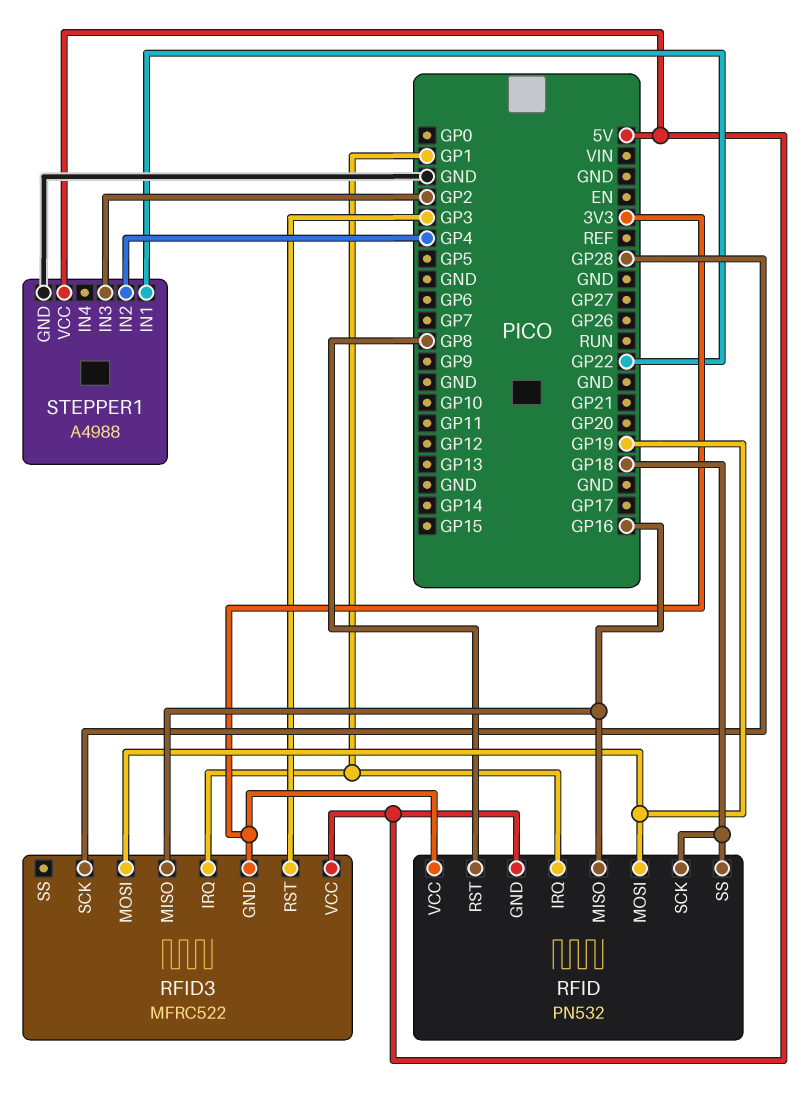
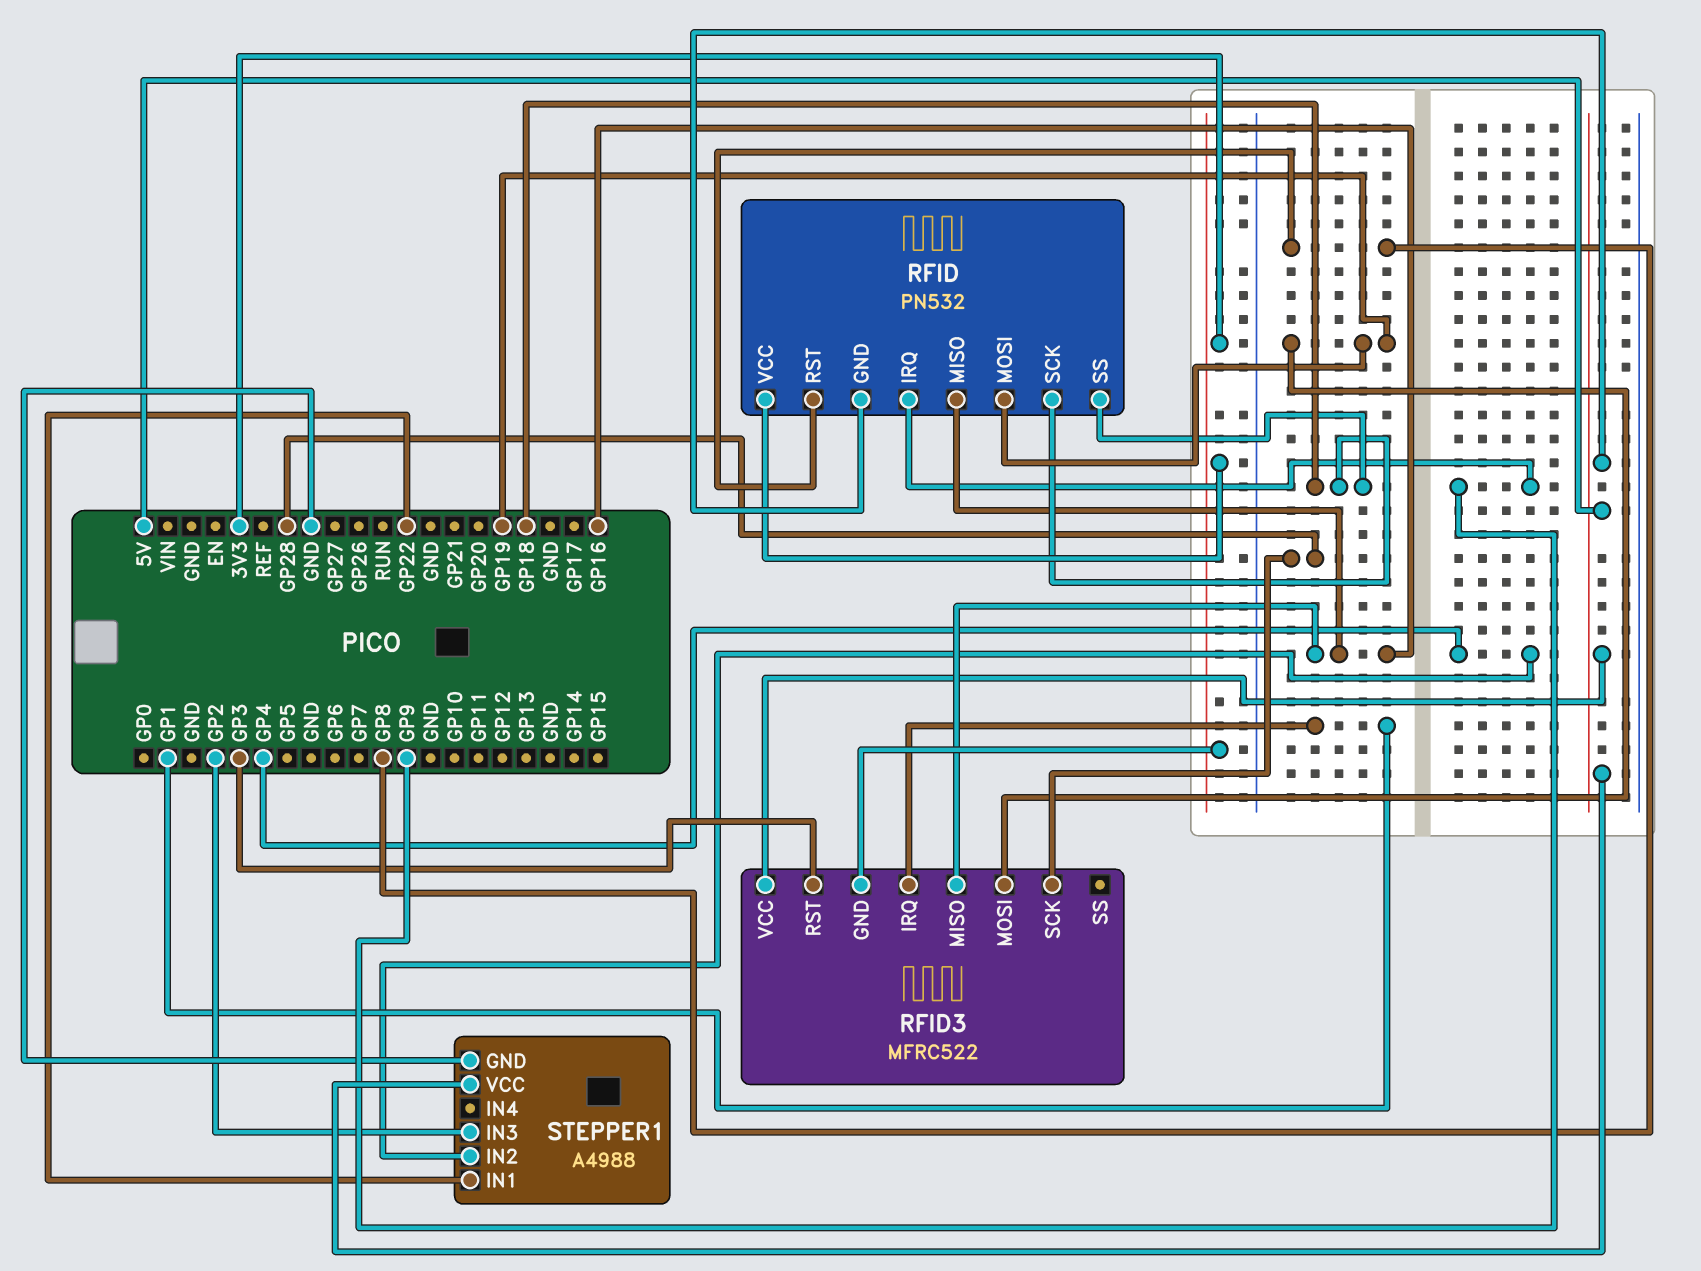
RFID pin IRQ: GP1 -> GP9

